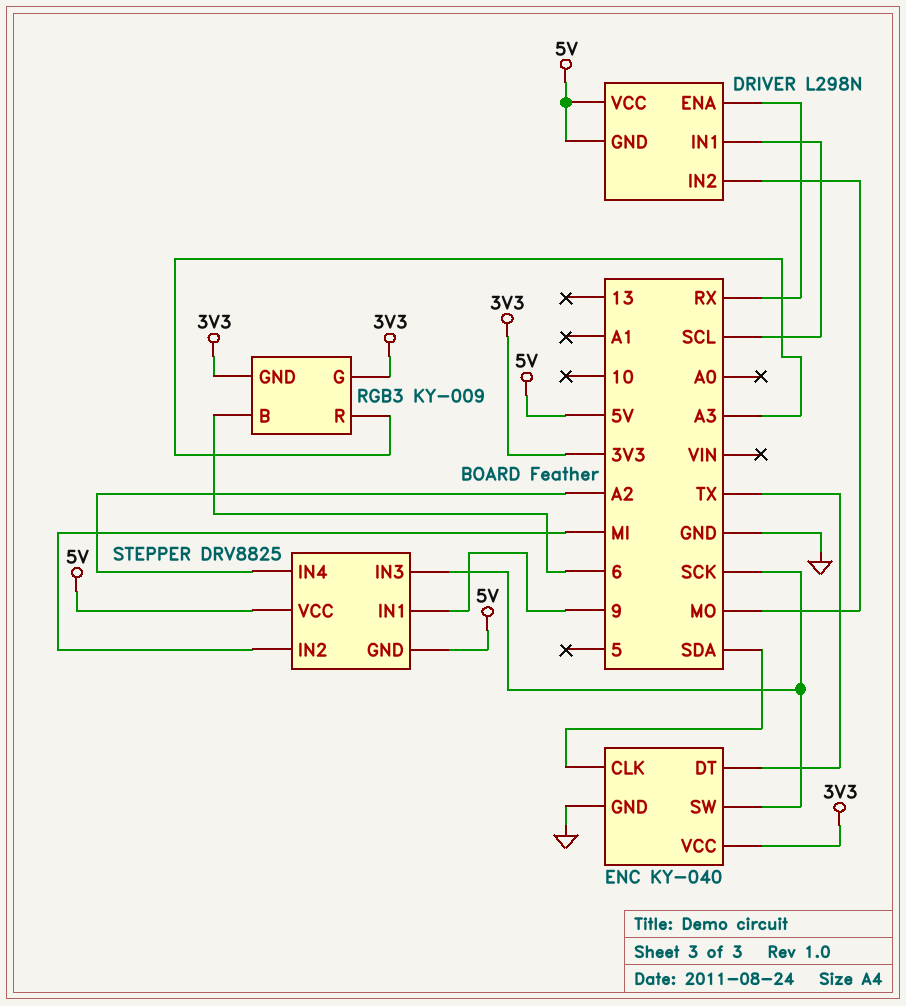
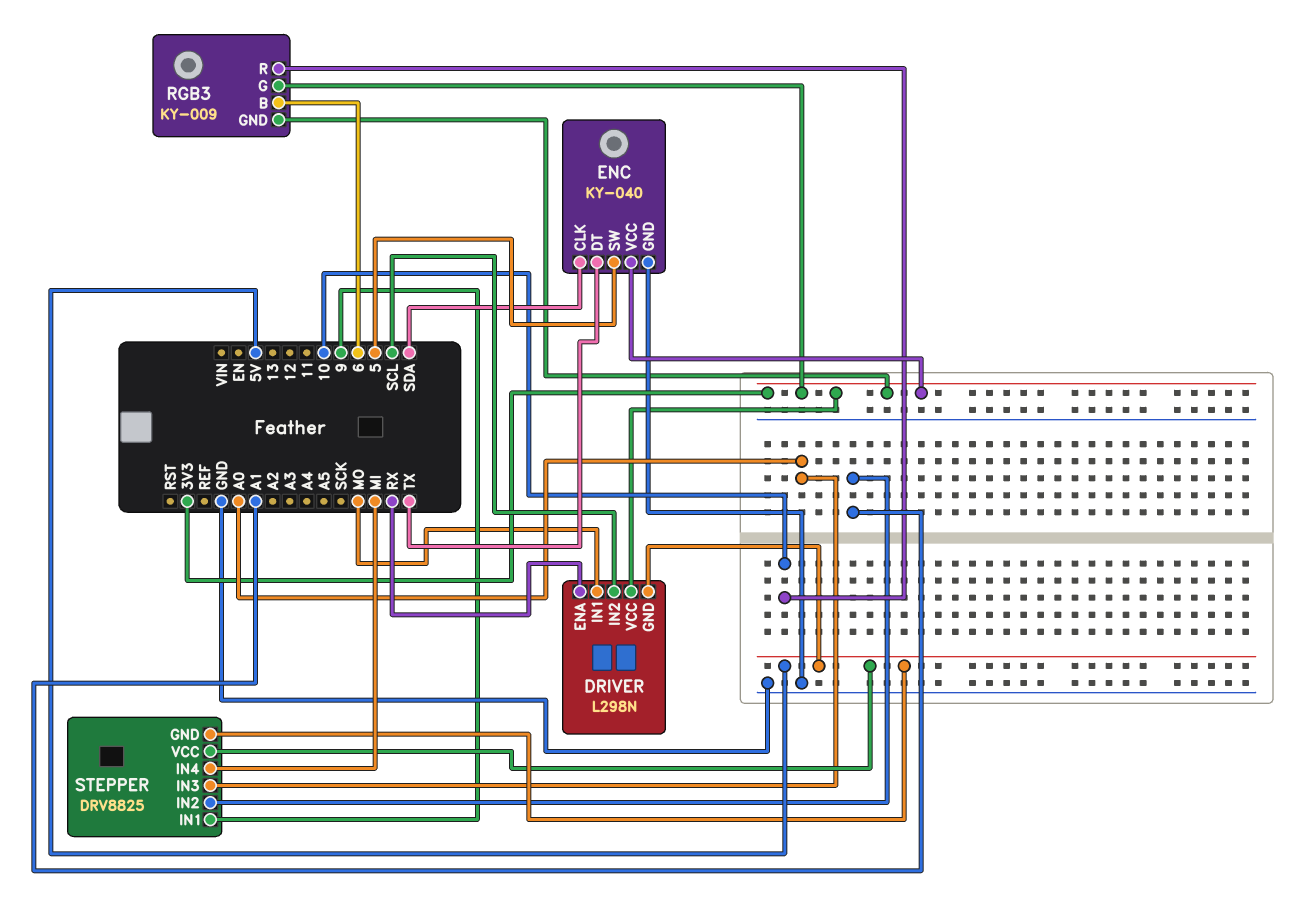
DRIVER pin IN1: SCL -> MO
DRIVER pin IN2: MO -> SCL
DRIVER pin VCC: 5V -> 3V3
ENC pin SW: SCK -> 5
RGB3 pin R: A3 -> 10
STEPPER pin IN2: MI -> A1
STEPPER pin IN3: SCK -> A0
STEPPER pin IN4: A2 -> MI

